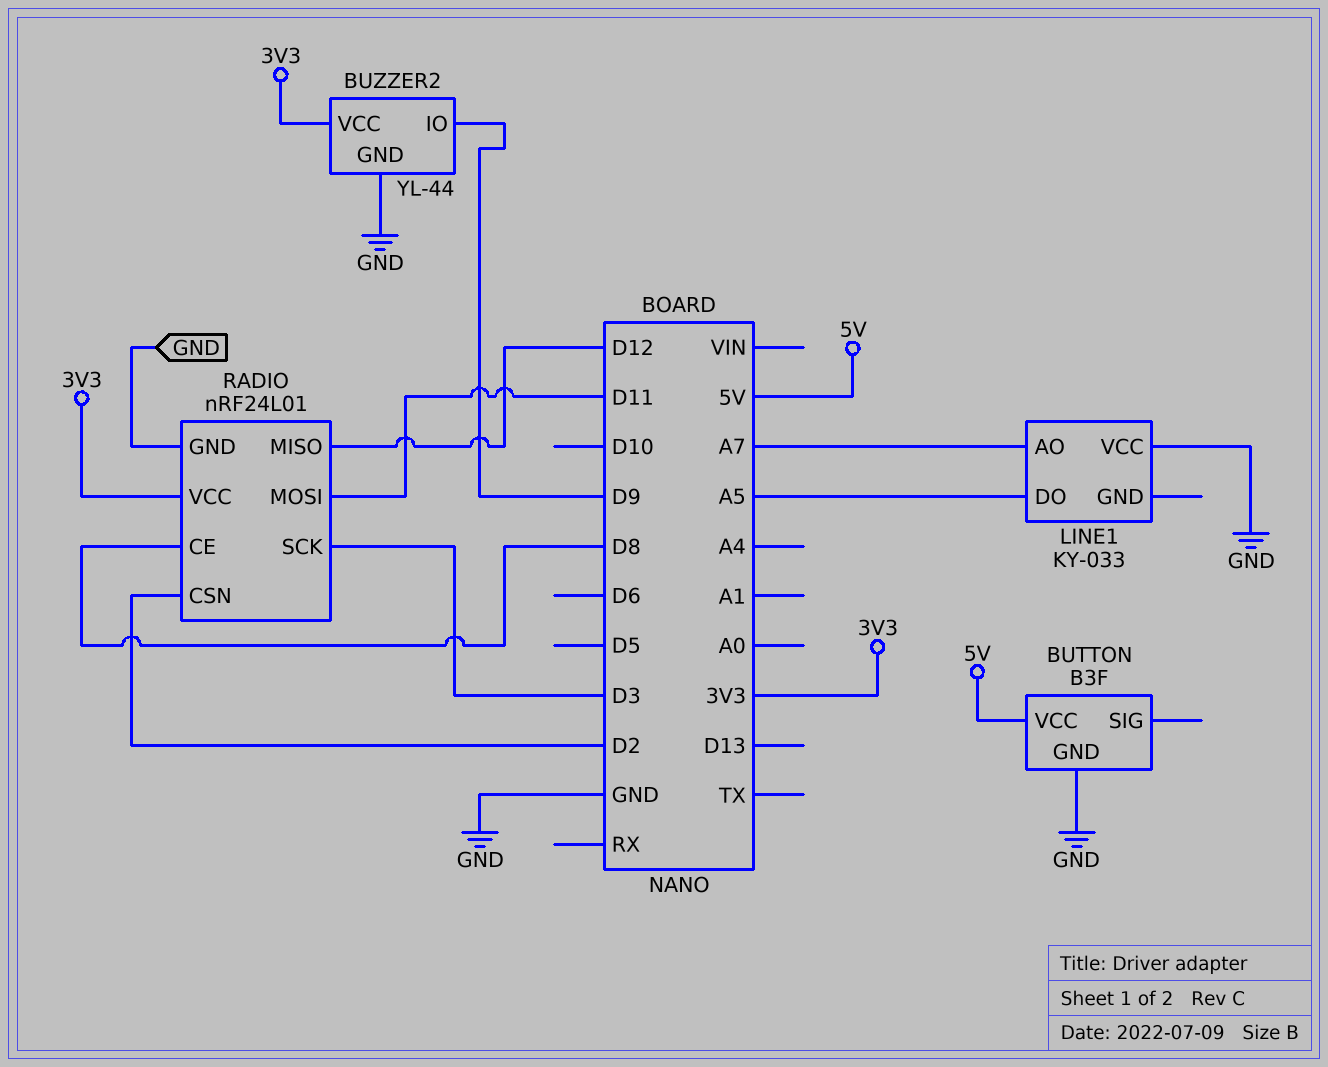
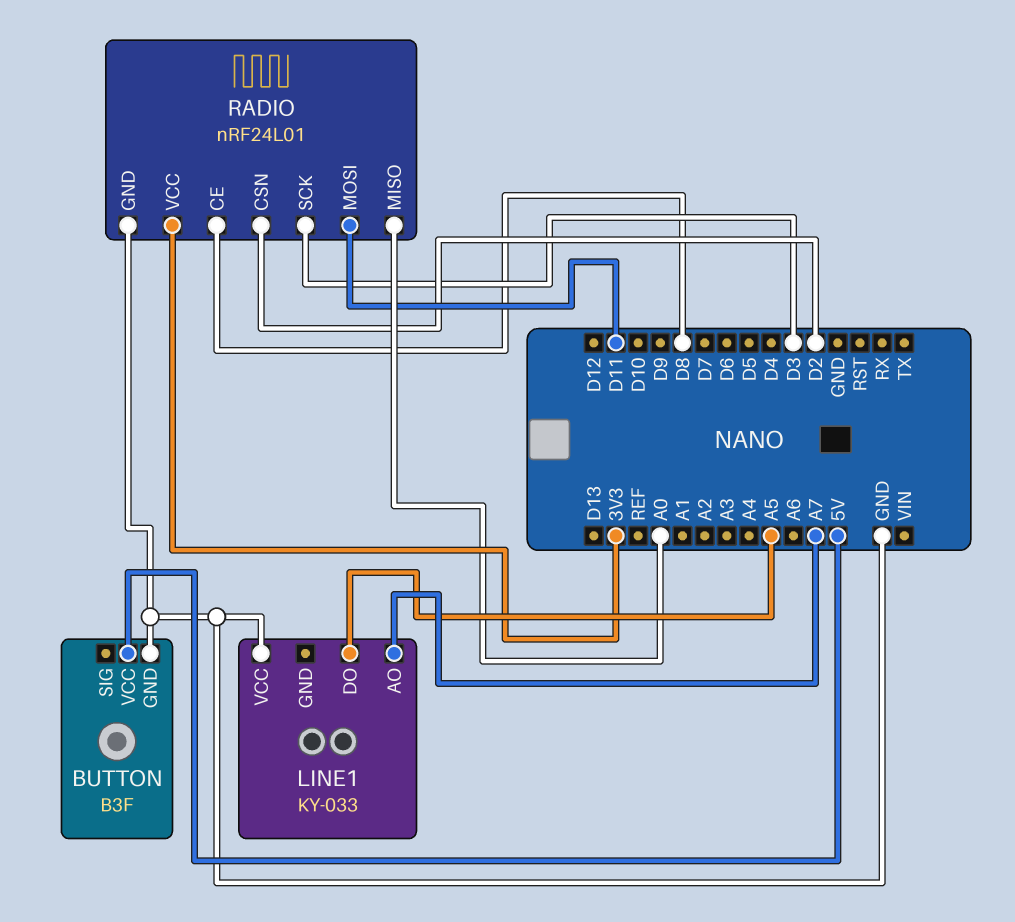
BUZZER2: YL-44 -> none
BUZZER2 pin GND: GND -> none
BUZZER2 pin IO: D9 -> none
BUZZER2 pin VCC: 3V3 -> none
RADIO pin MISO: D12 -> A0

